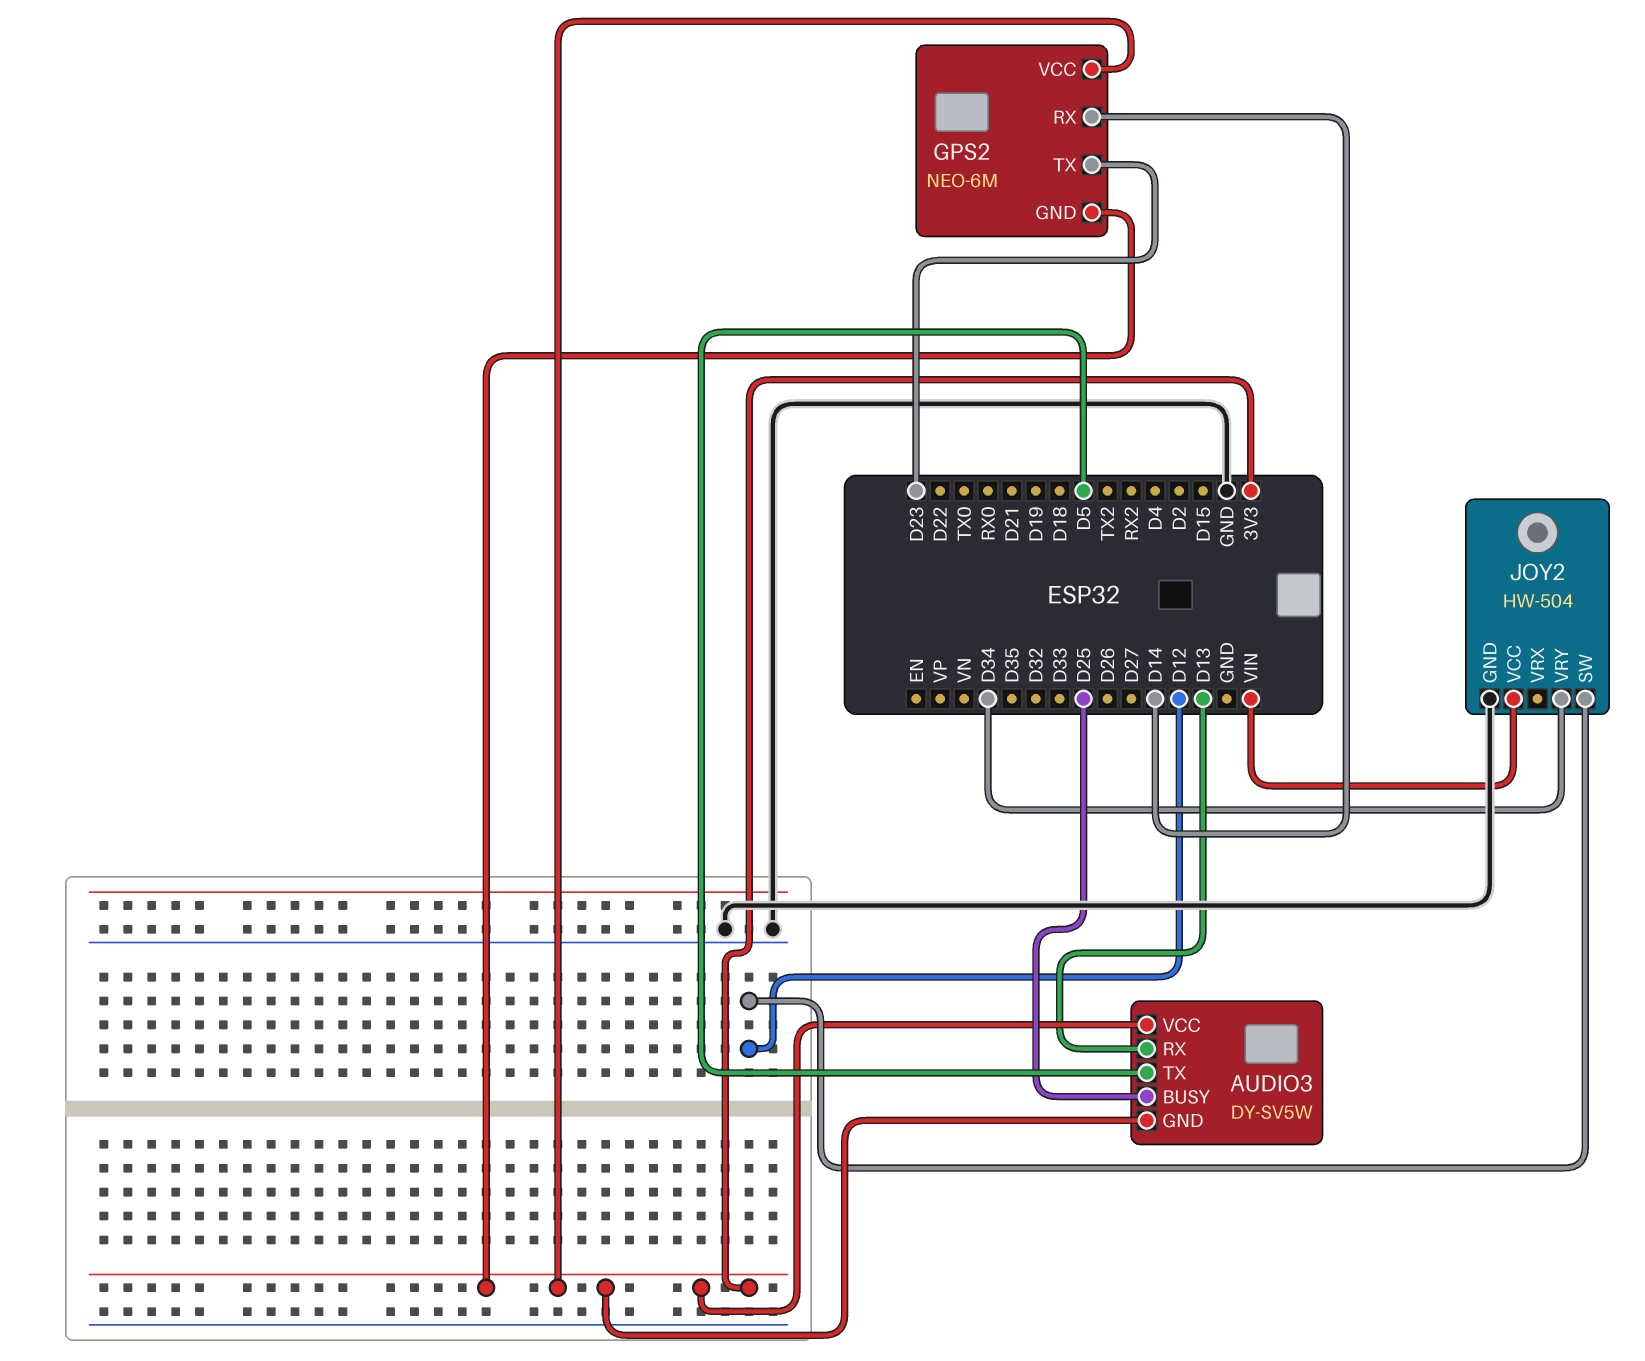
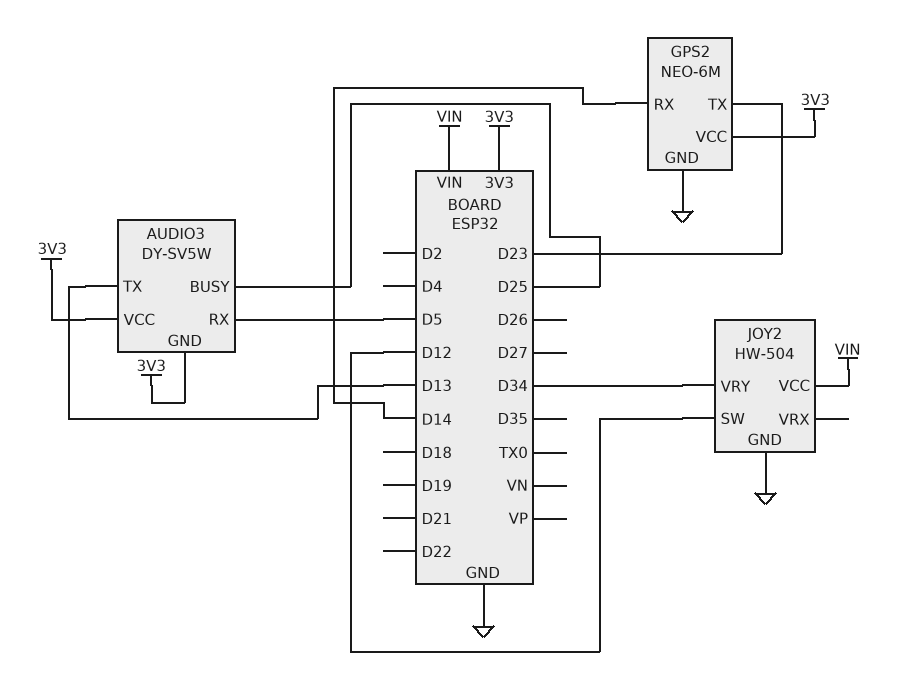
AUDIO3 pin RX: D13 -> D5
AUDIO3 pin TX: D5 -> D13
GPS2 pin GND: 3V3 -> GND

